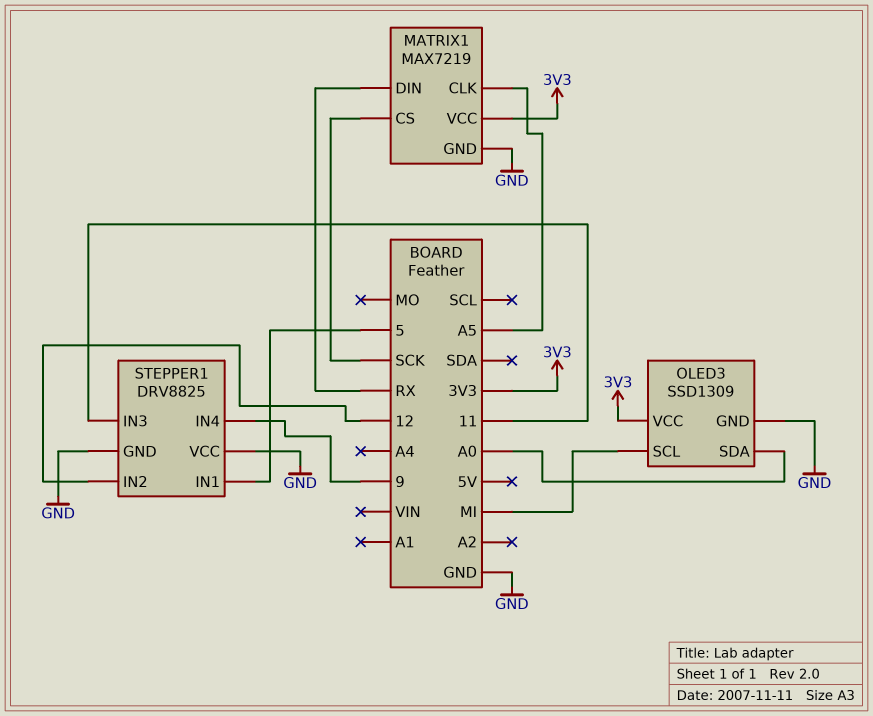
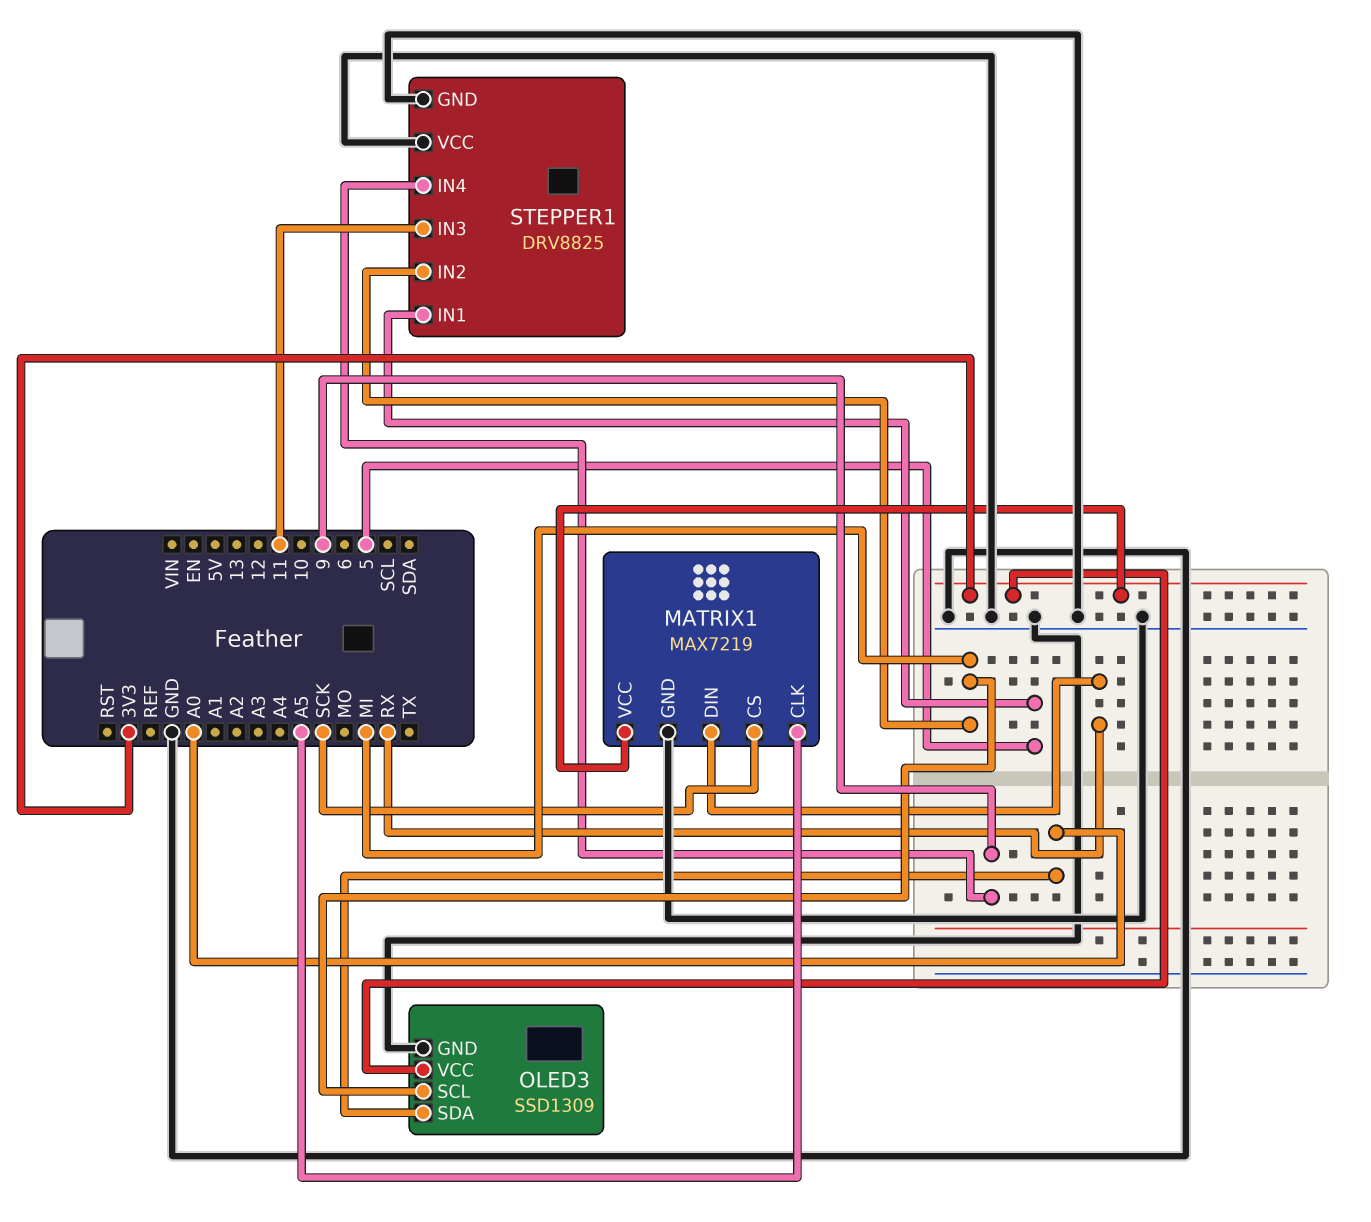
STEPPER1 pin IN2: 12 -> MI

